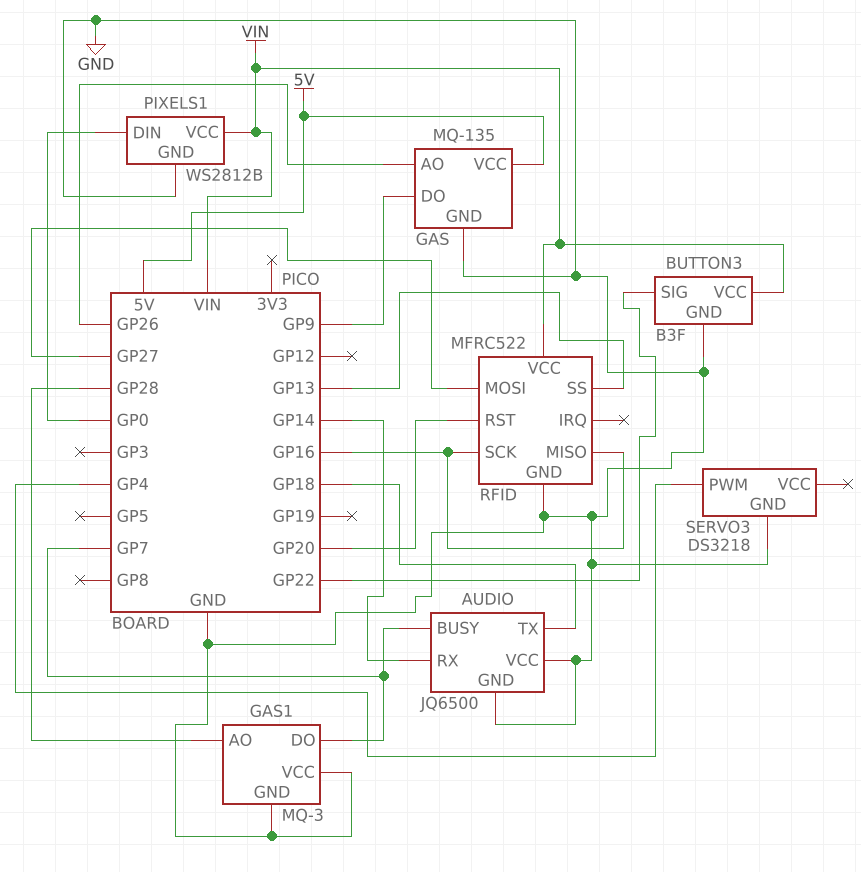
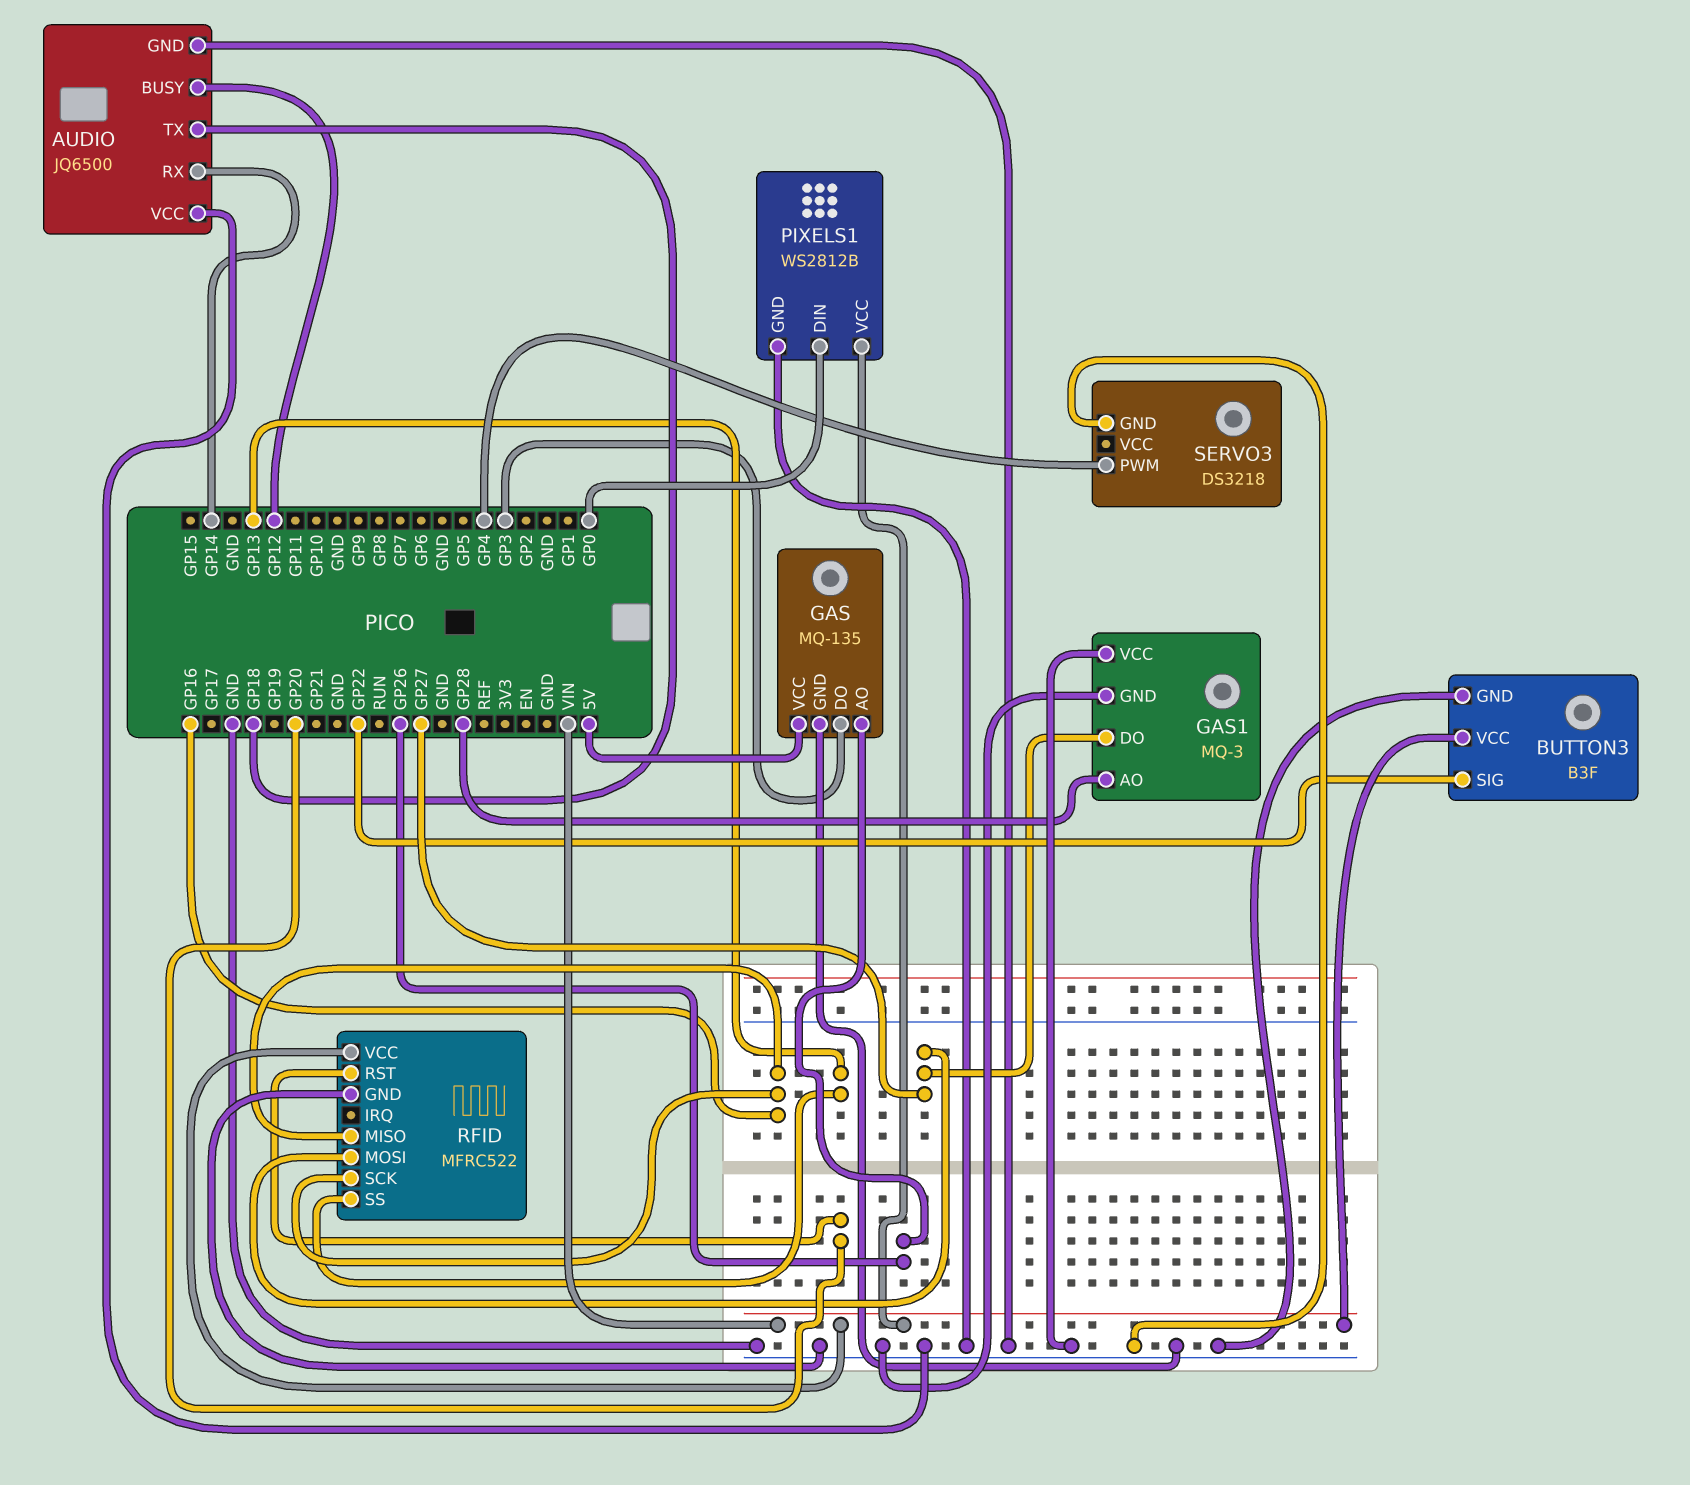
AUDIO pin BUSY: GP7 -> GP12
GAS pin DO: GP9 -> GP3
GAS1 pin DO: GP7 -> GP27

